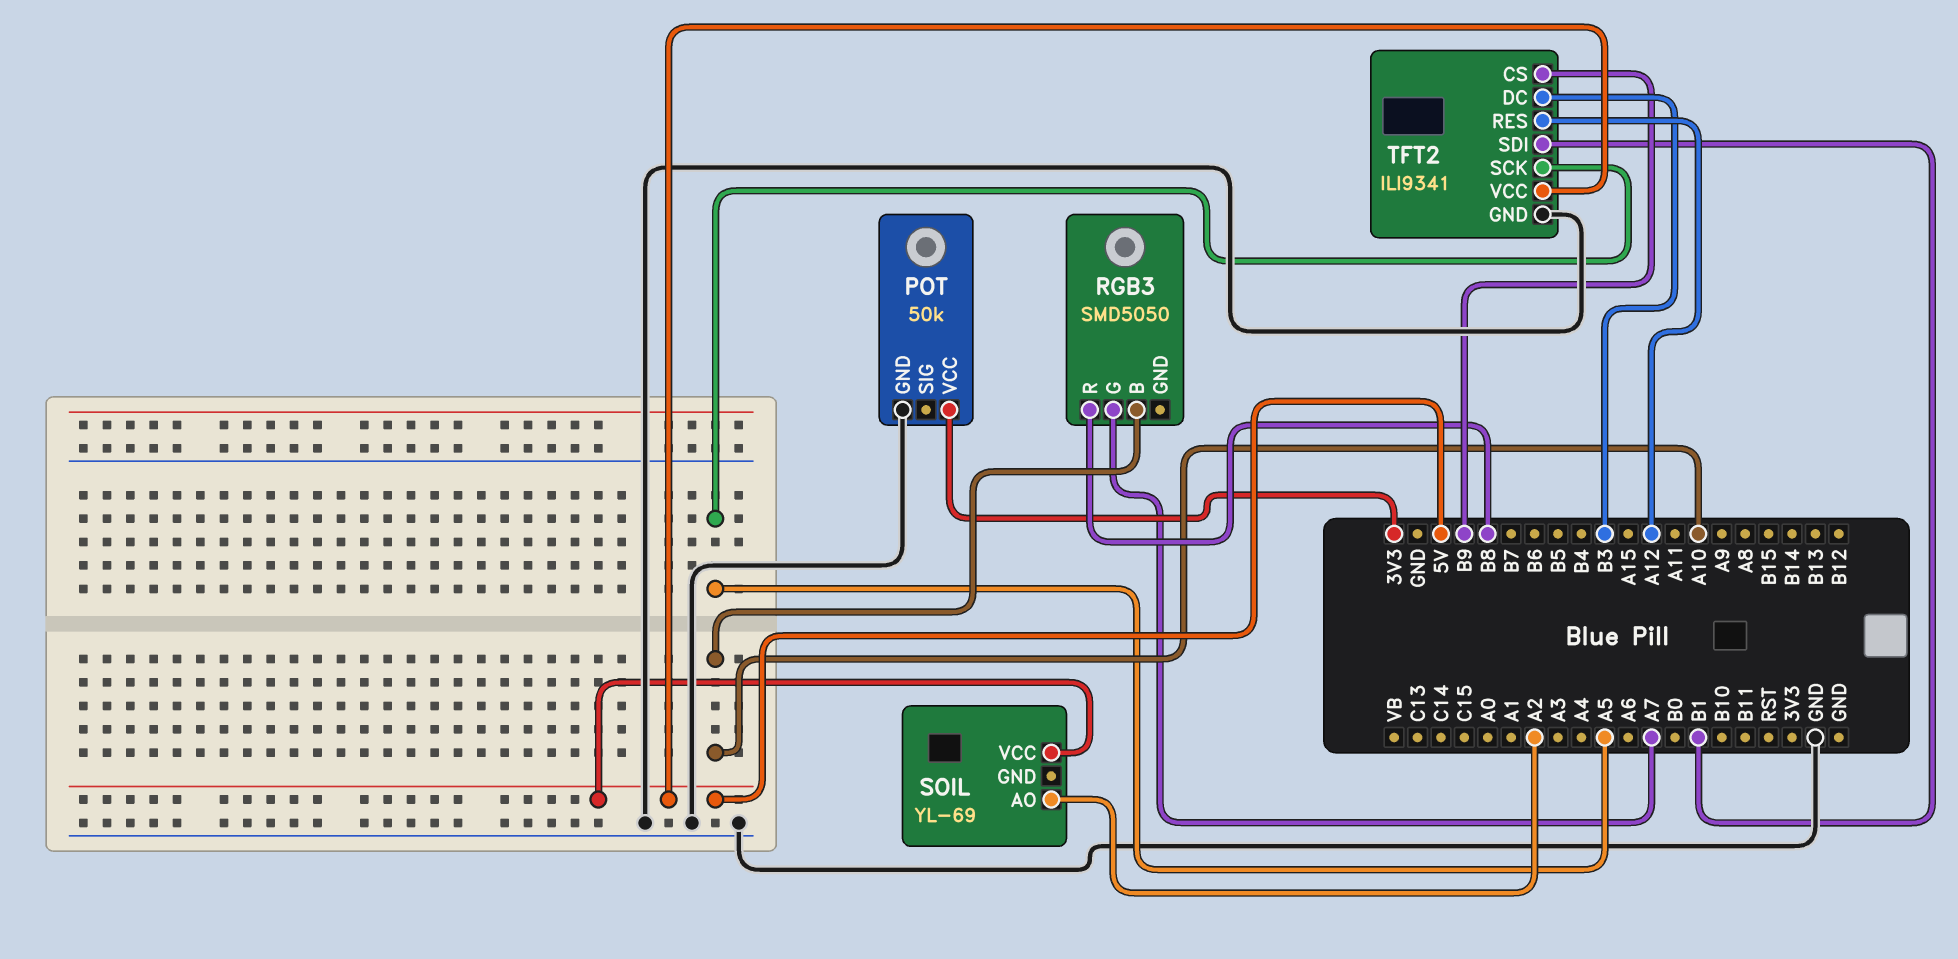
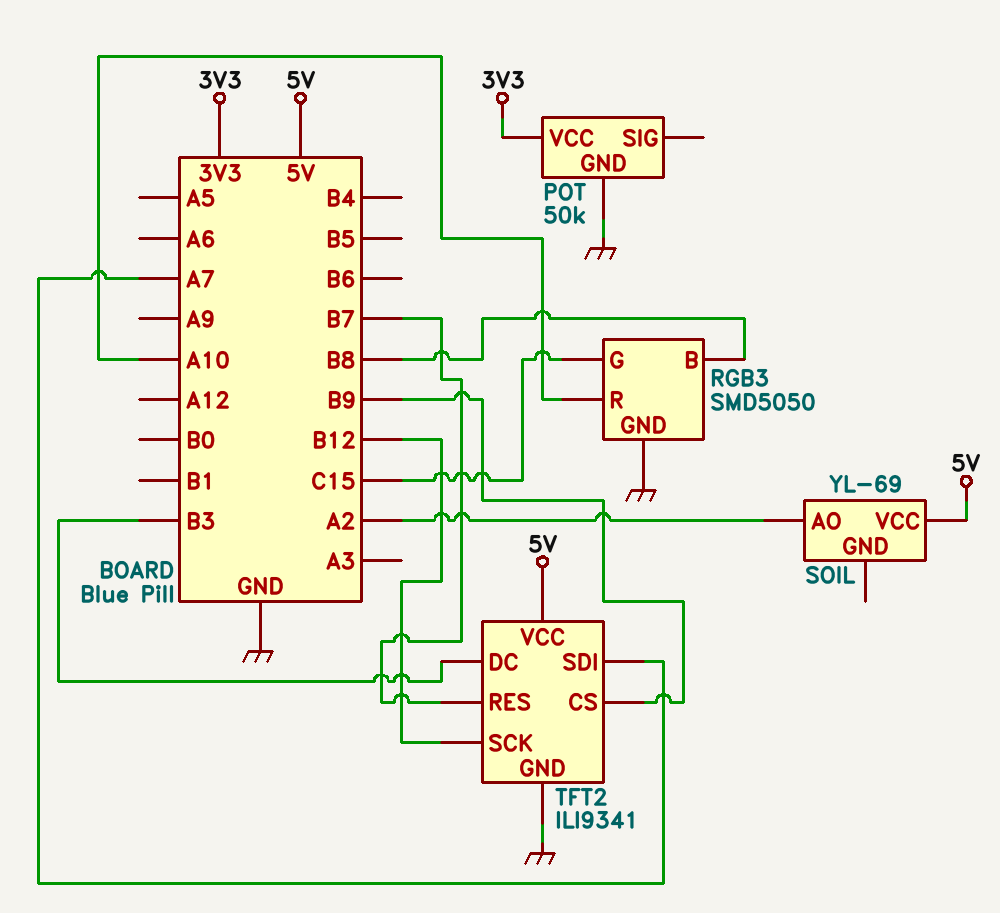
RGB3 pin B: A10 -> B8
RGB3 pin G: A7 -> C15
RGB3 pin GND: none -> GND
RGB3 pin R: B8 -> A10
TFT2 pin RES: A12 -> B7
TFT2 pin SCK: A5 -> B12
TFT2 pin SDI: B1 -> A7

